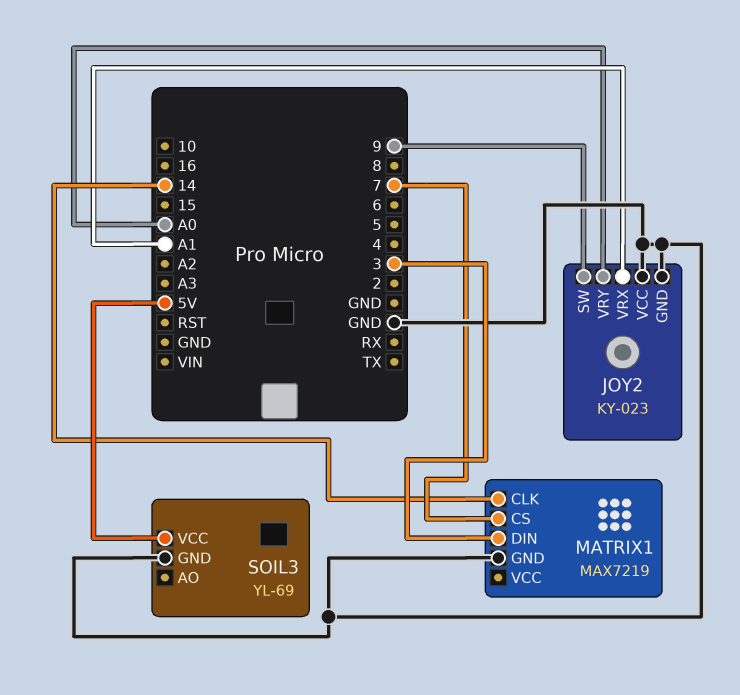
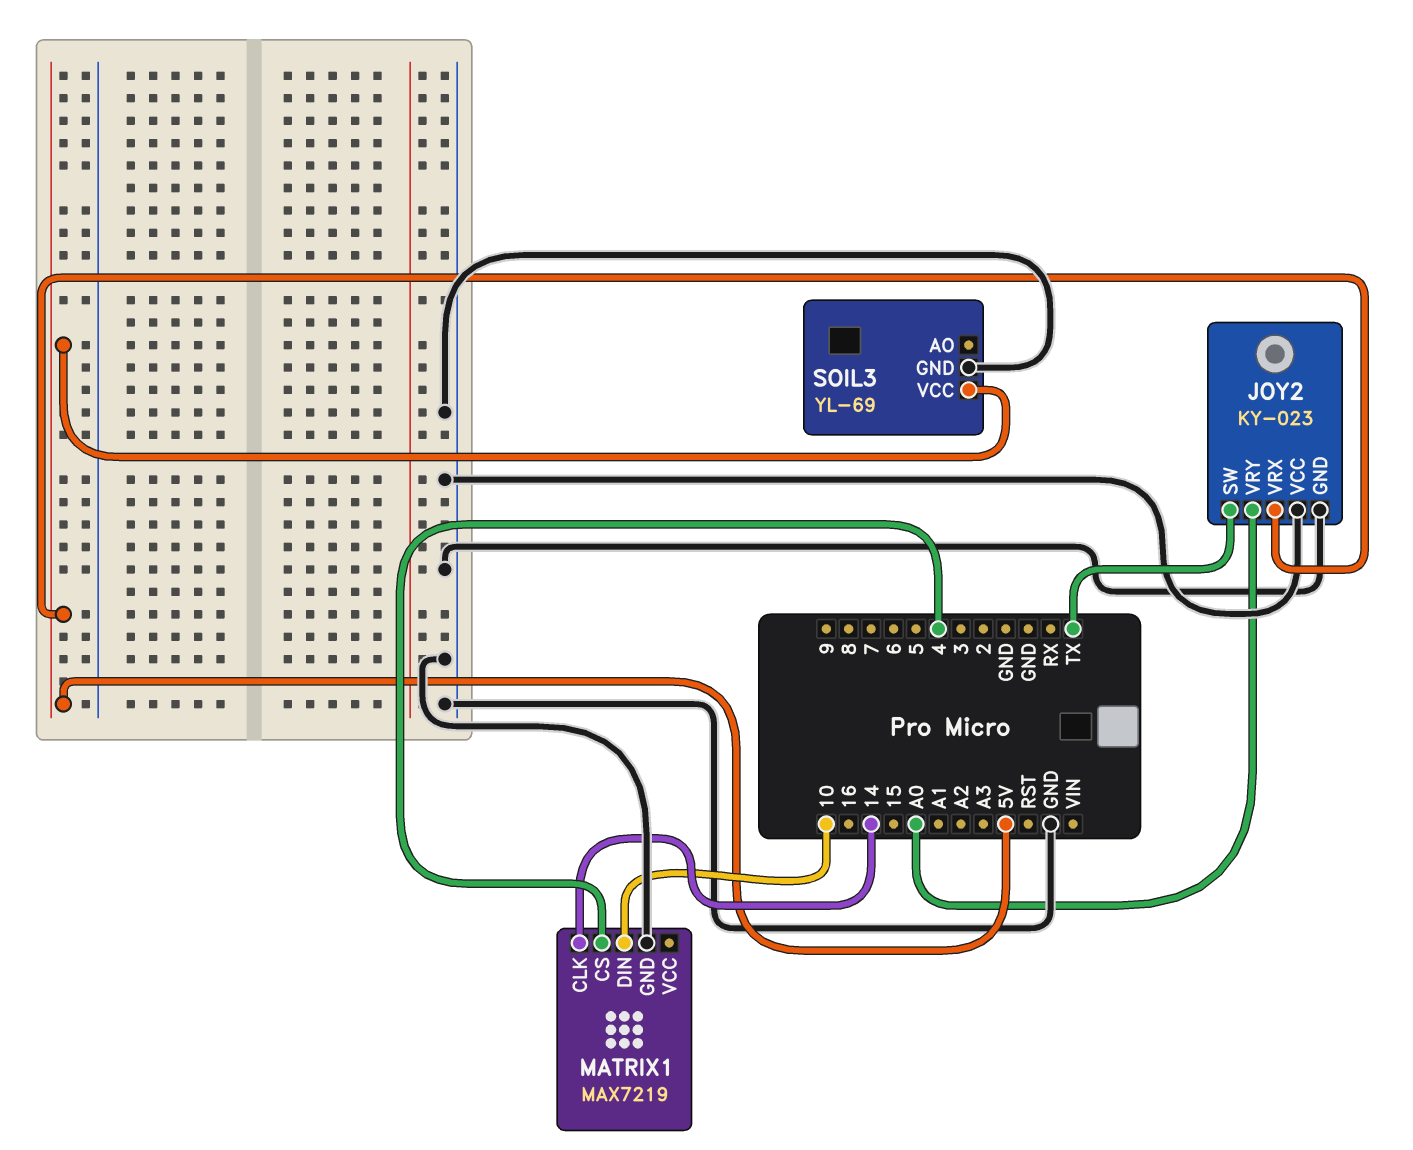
JOY2 pin SW: 9 -> TX
JOY2 pin VRX: A1 -> 5V
MATRIX1 pin CS: 7 -> 4
MATRIX1 pin DIN: 3 -> 10

